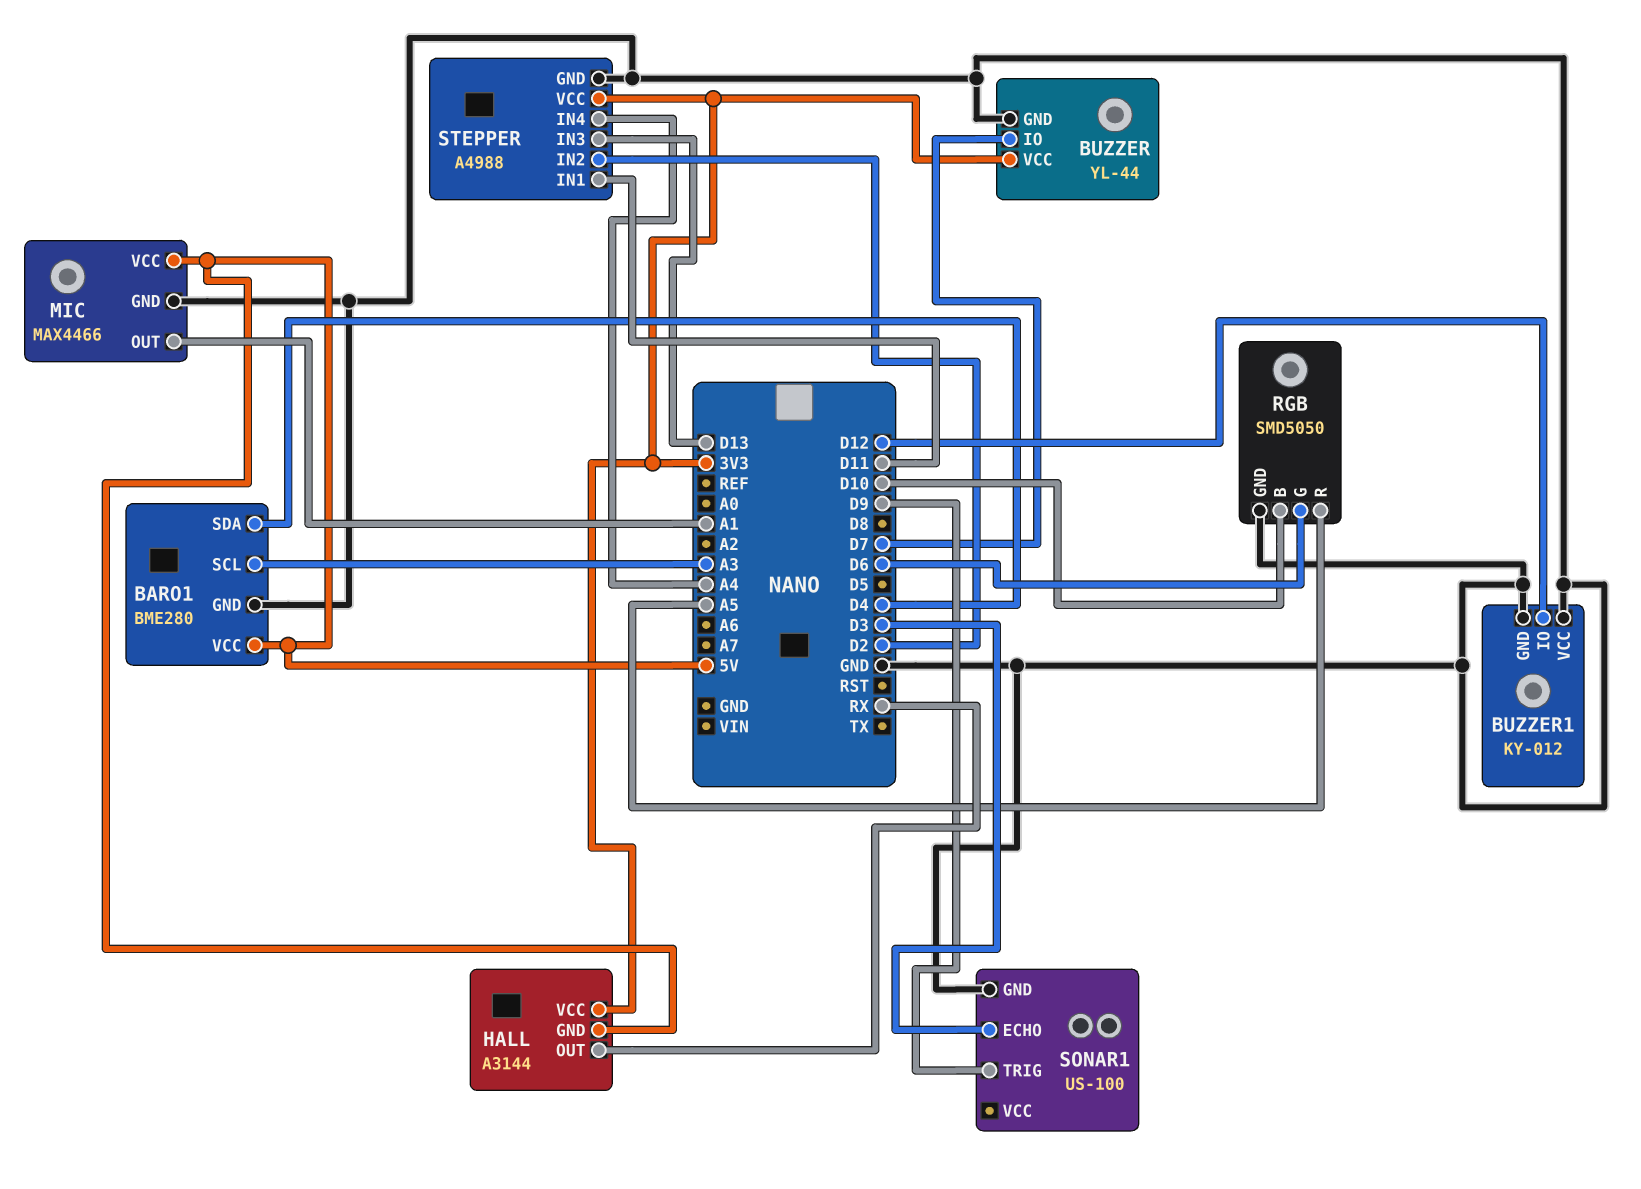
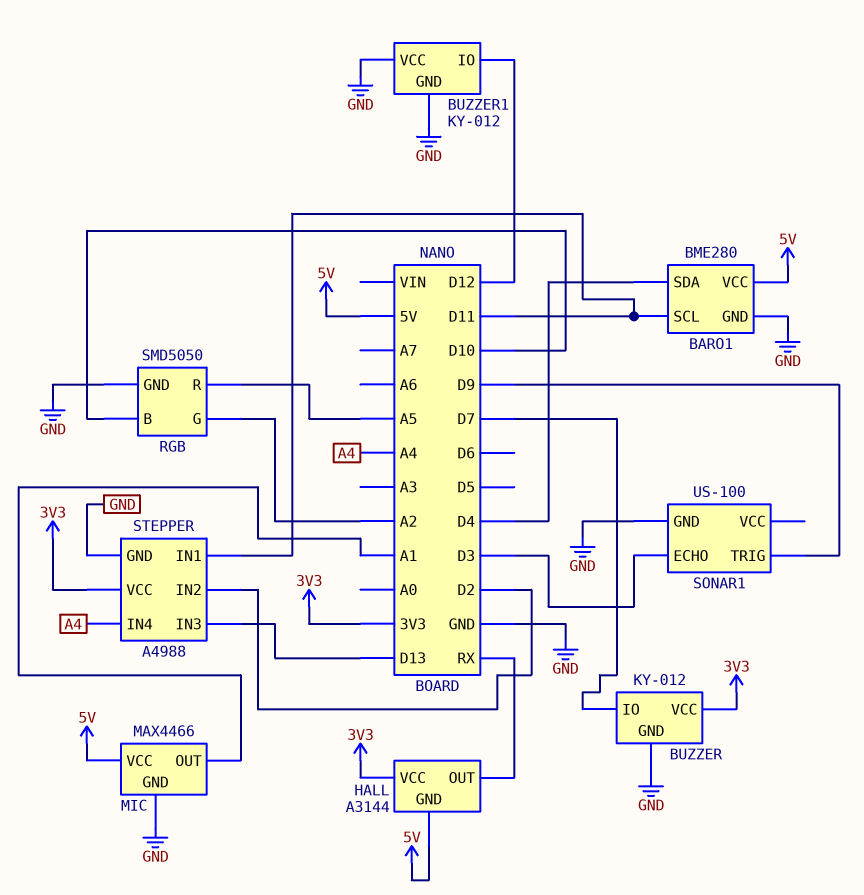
BARO1 pin SCL: A3 -> D11
BUZZER: YL-44 -> KY-012
RGB pin G: D6 -> A2

